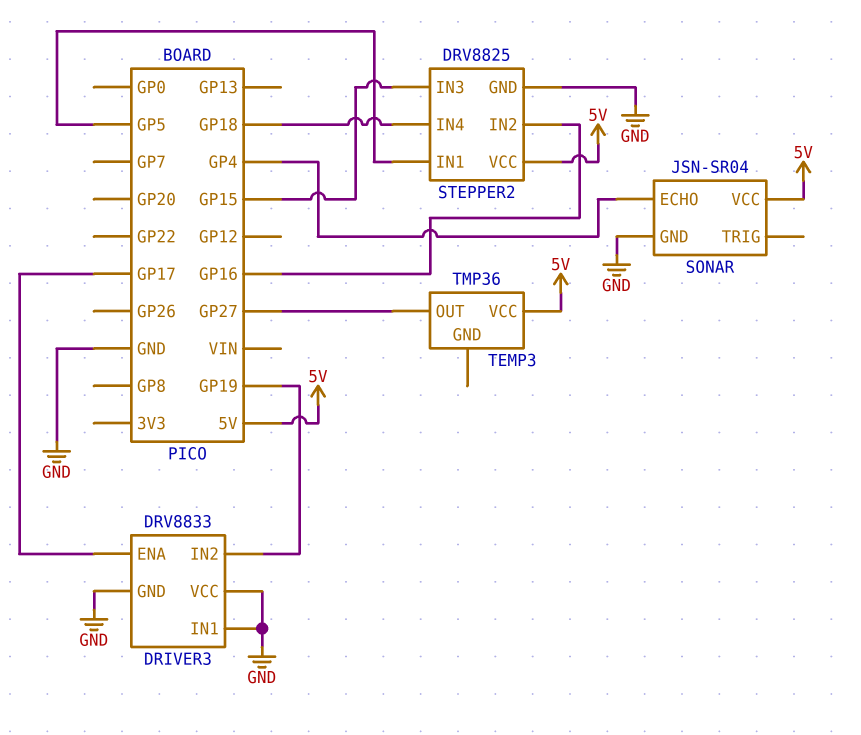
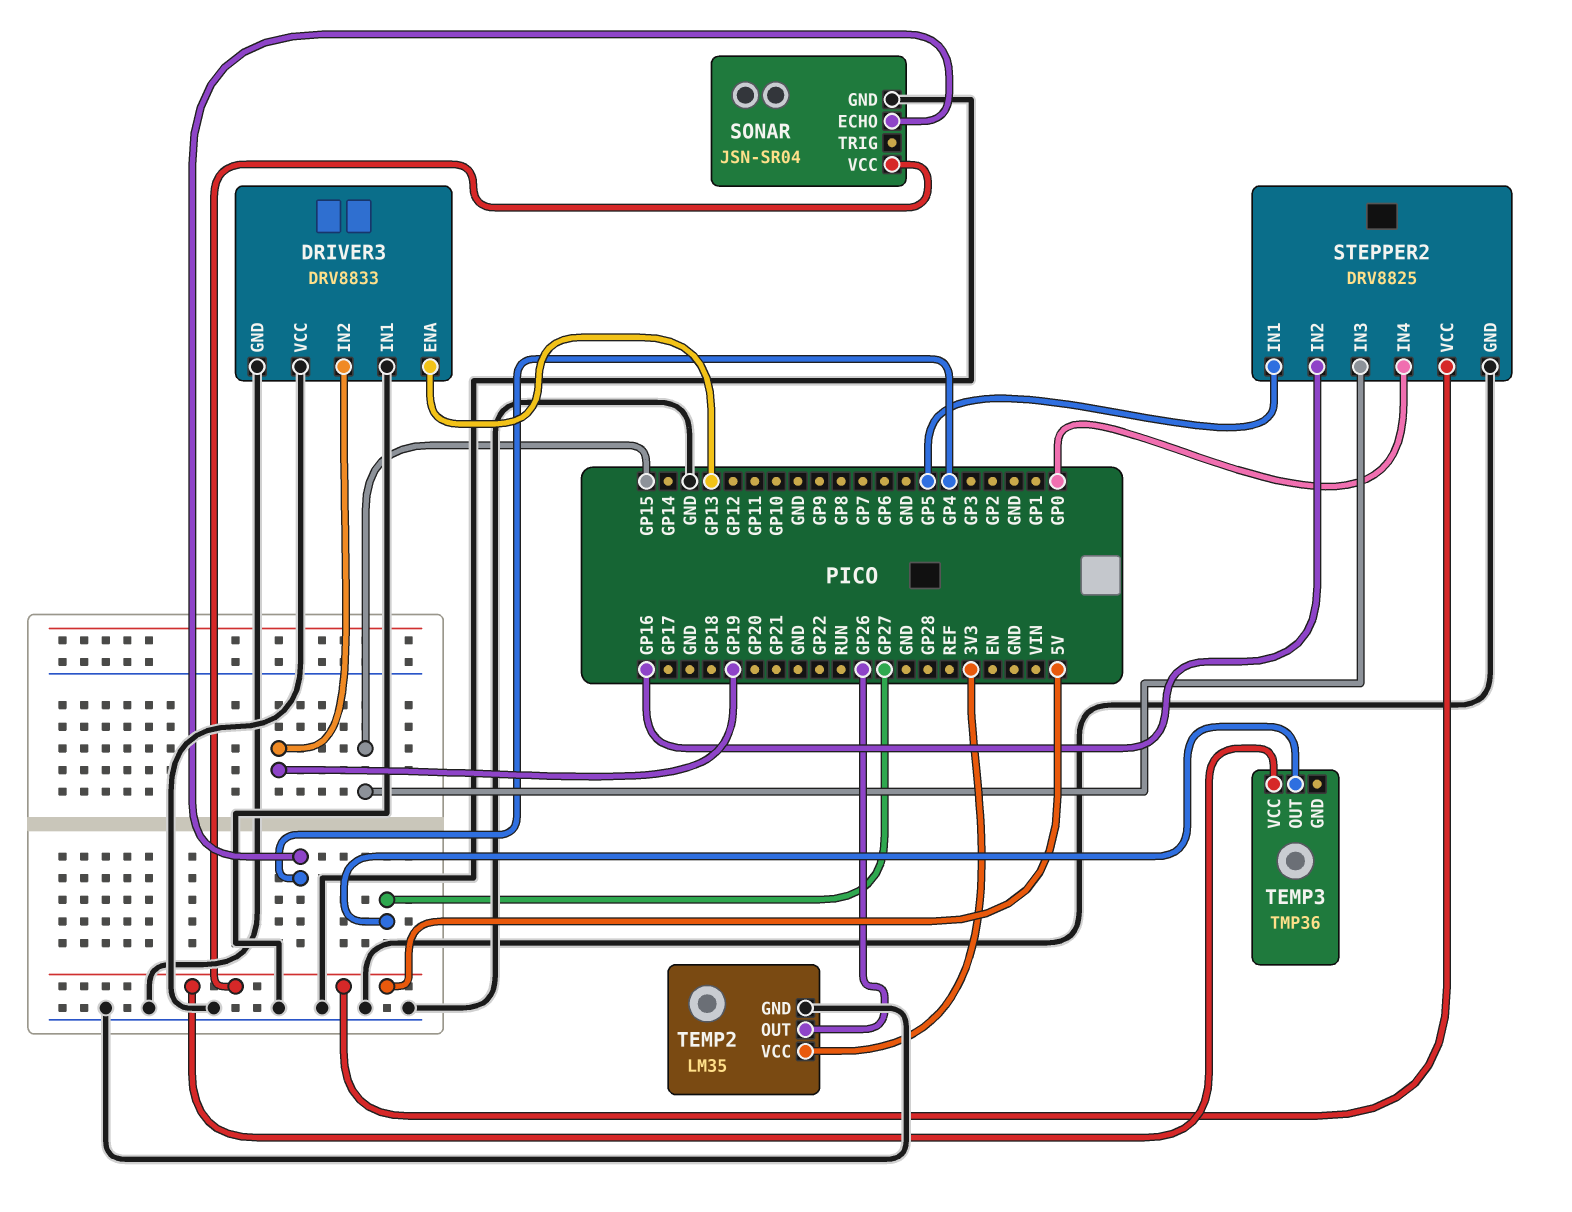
DRIVER3 pin ENA: GP17 -> GP13
STEPPER2 pin IN4: GP18 -> GP0
TEMP2: none -> LM35
TEMP2 pin GND: none -> GND
TEMP2 pin OUT: none -> GP26
TEMP2 pin VCC: none -> 3V3

